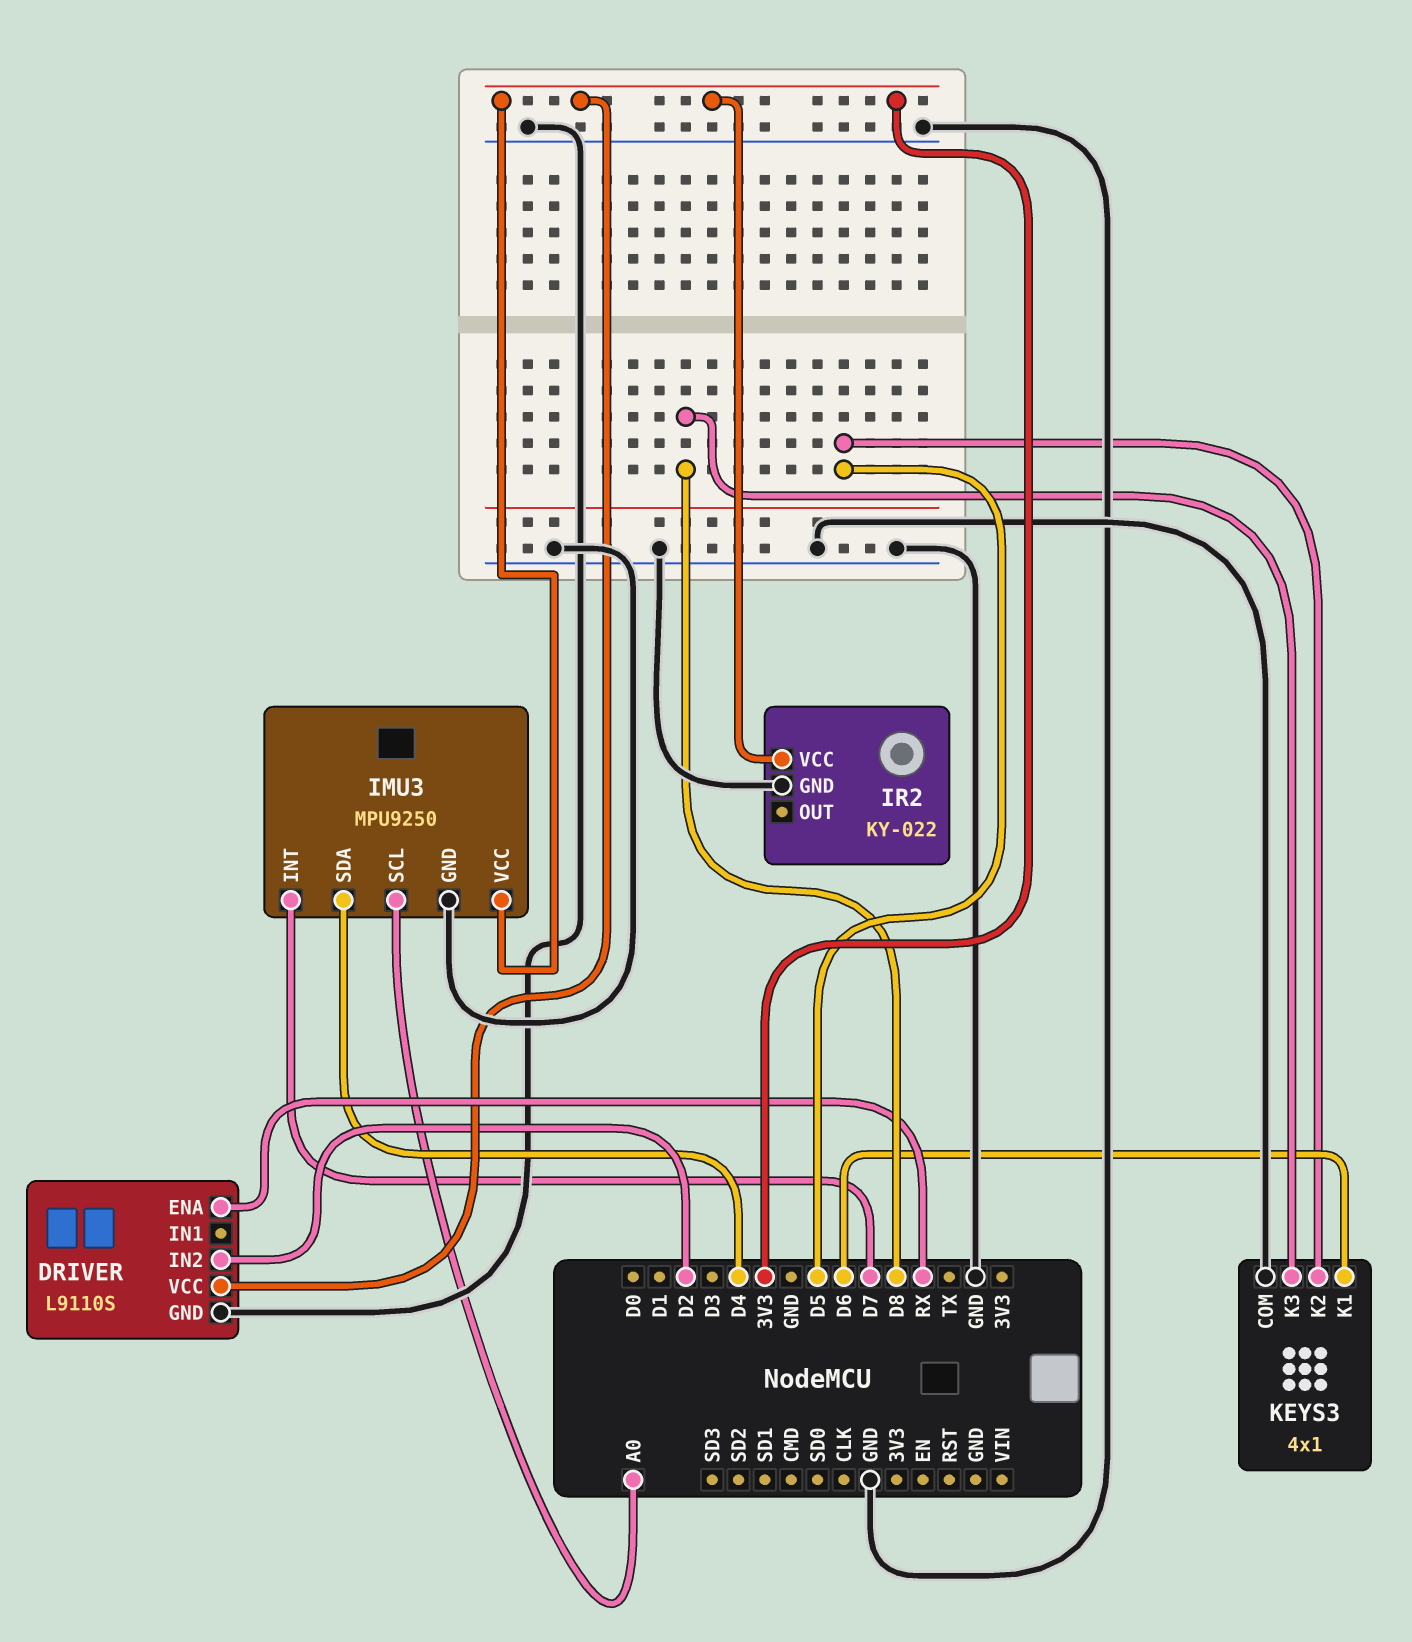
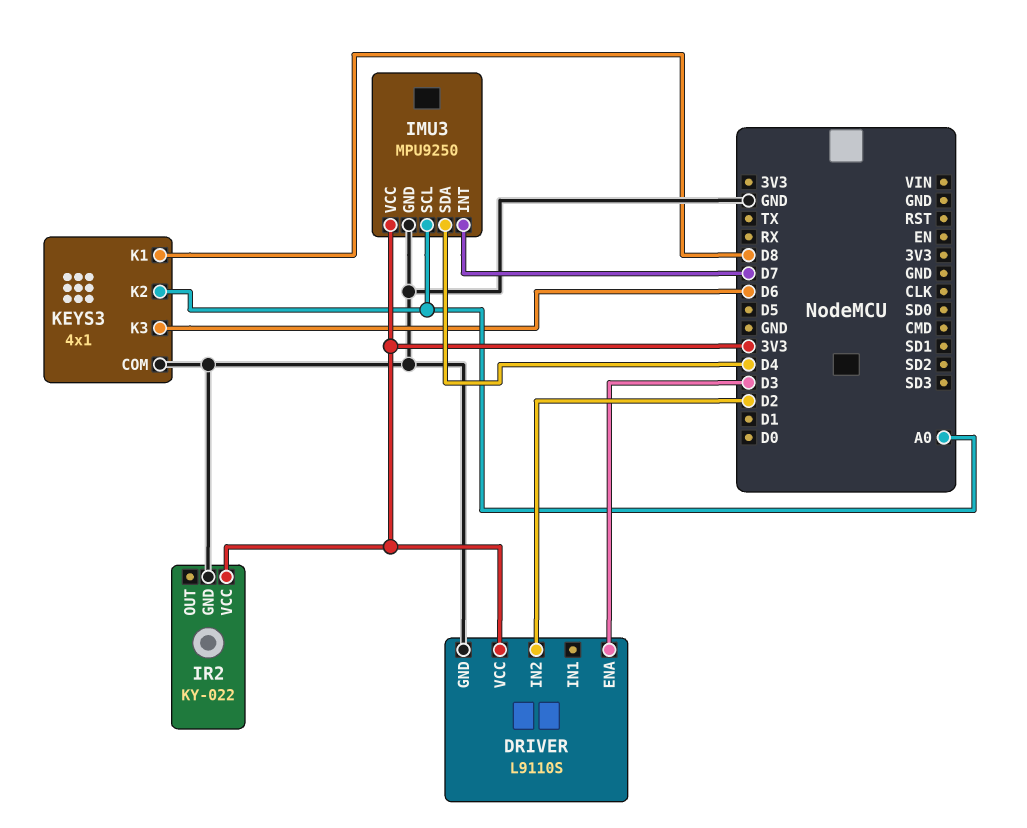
DRIVER pin ENA: RX -> D3
KEYS3 pin K1: D6 -> D8
KEYS3 pin K2: D5 -> A0
KEYS3 pin K3: D8 -> D6

